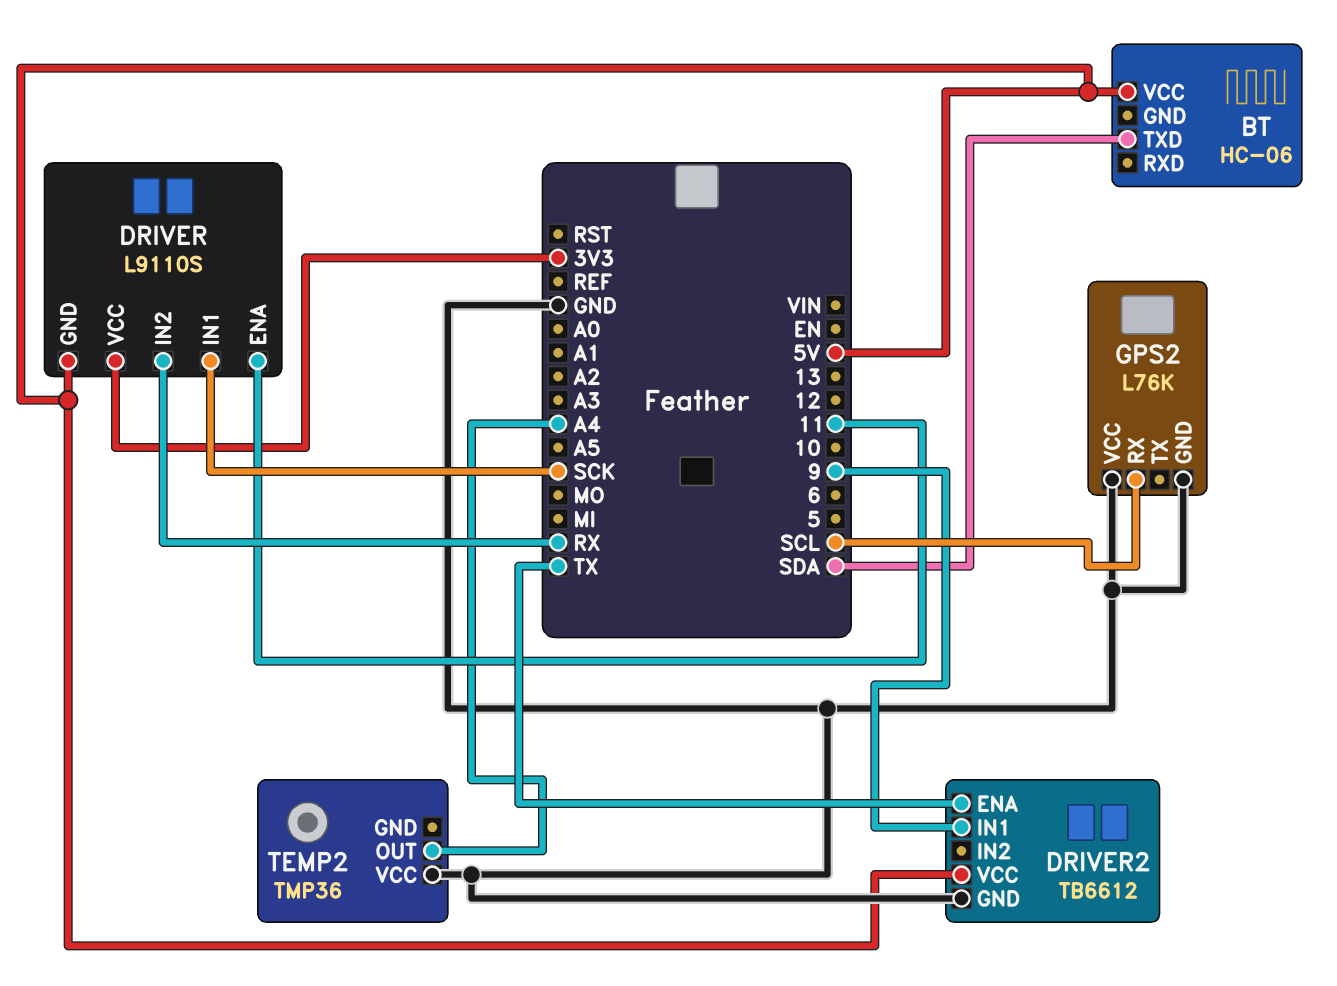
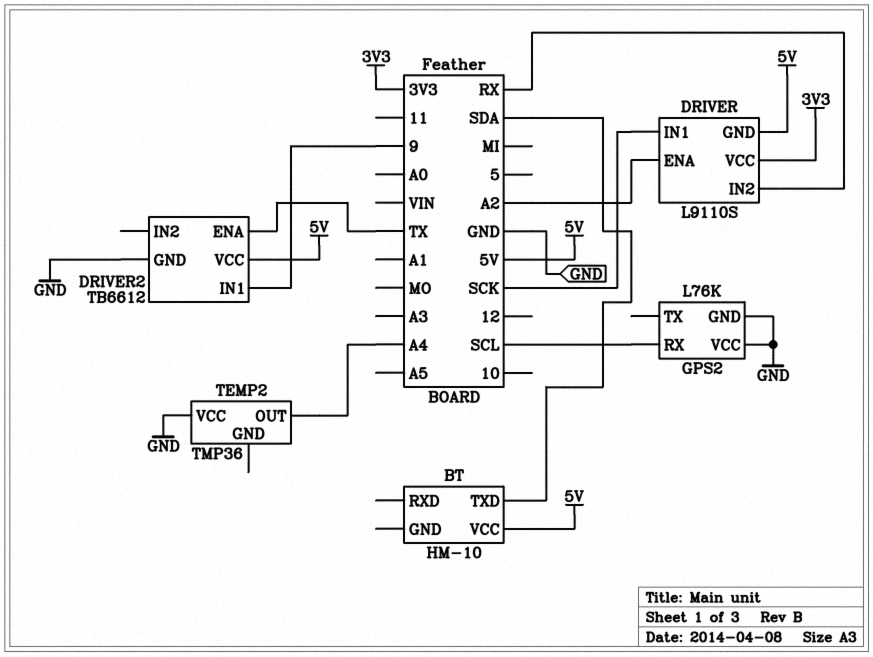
BT: HC-06 -> HM-10
DRIVER pin ENA: 11 -> A2

